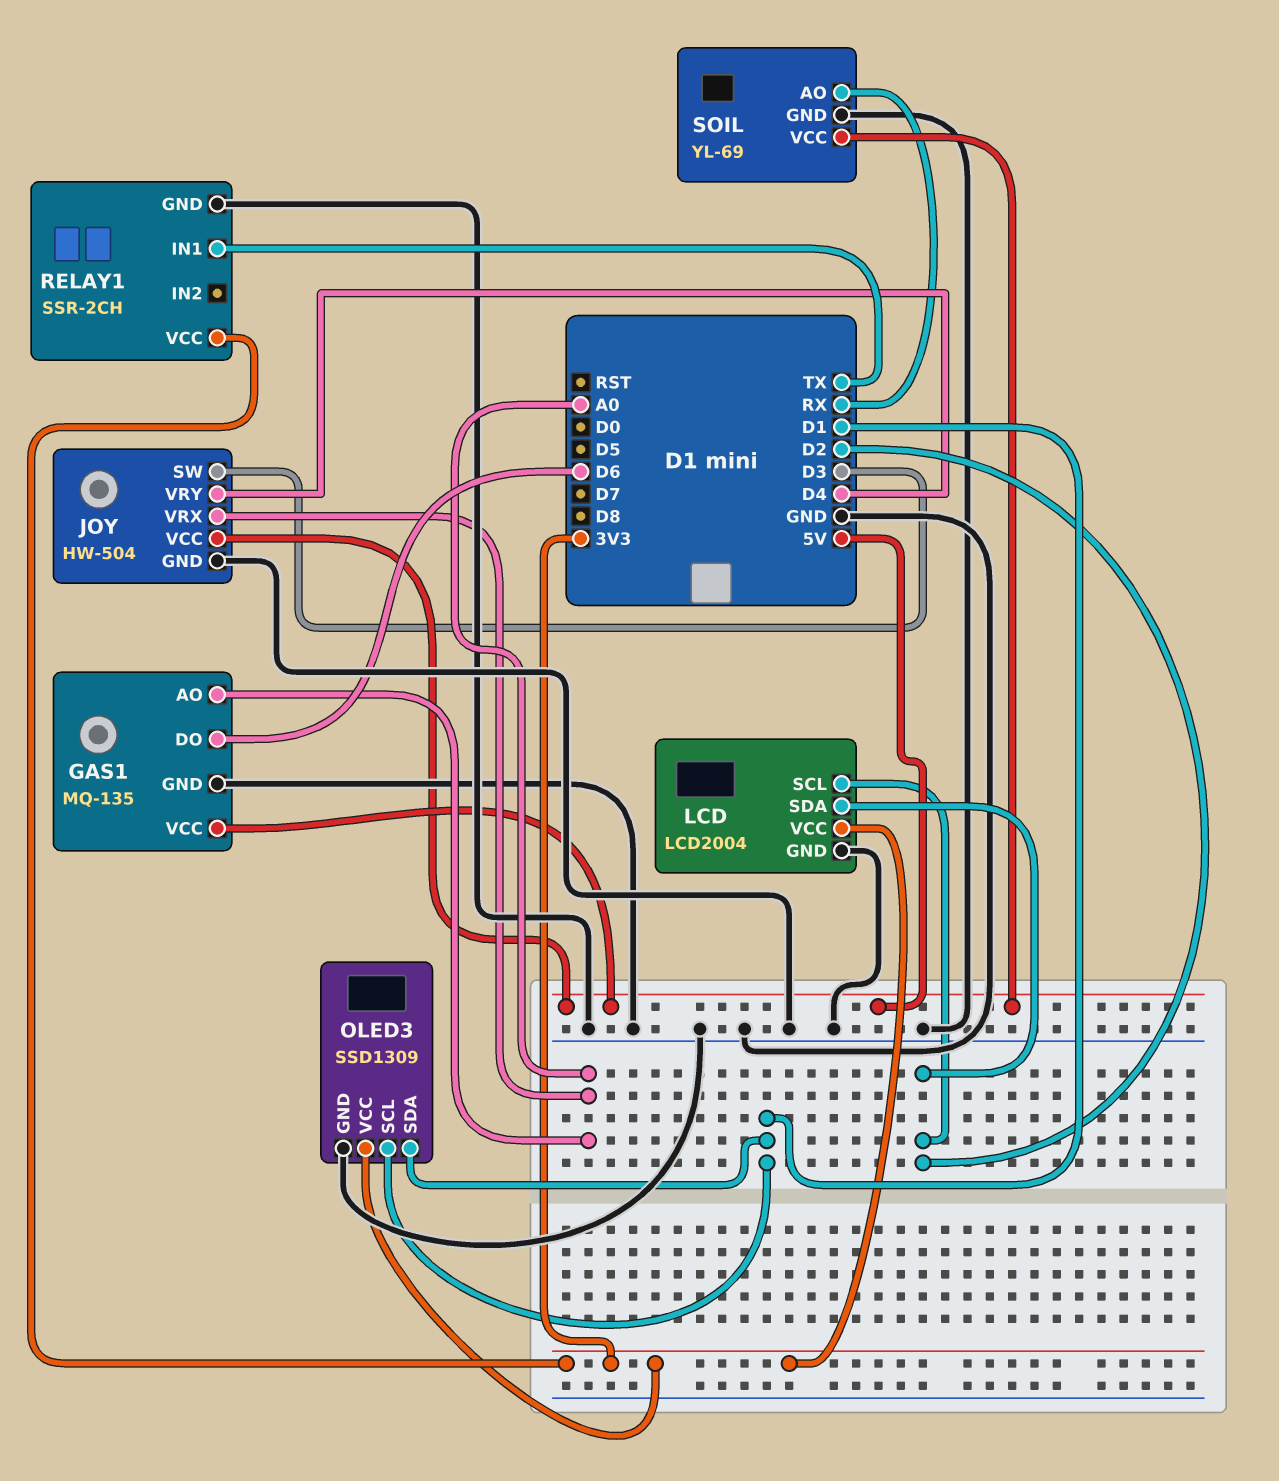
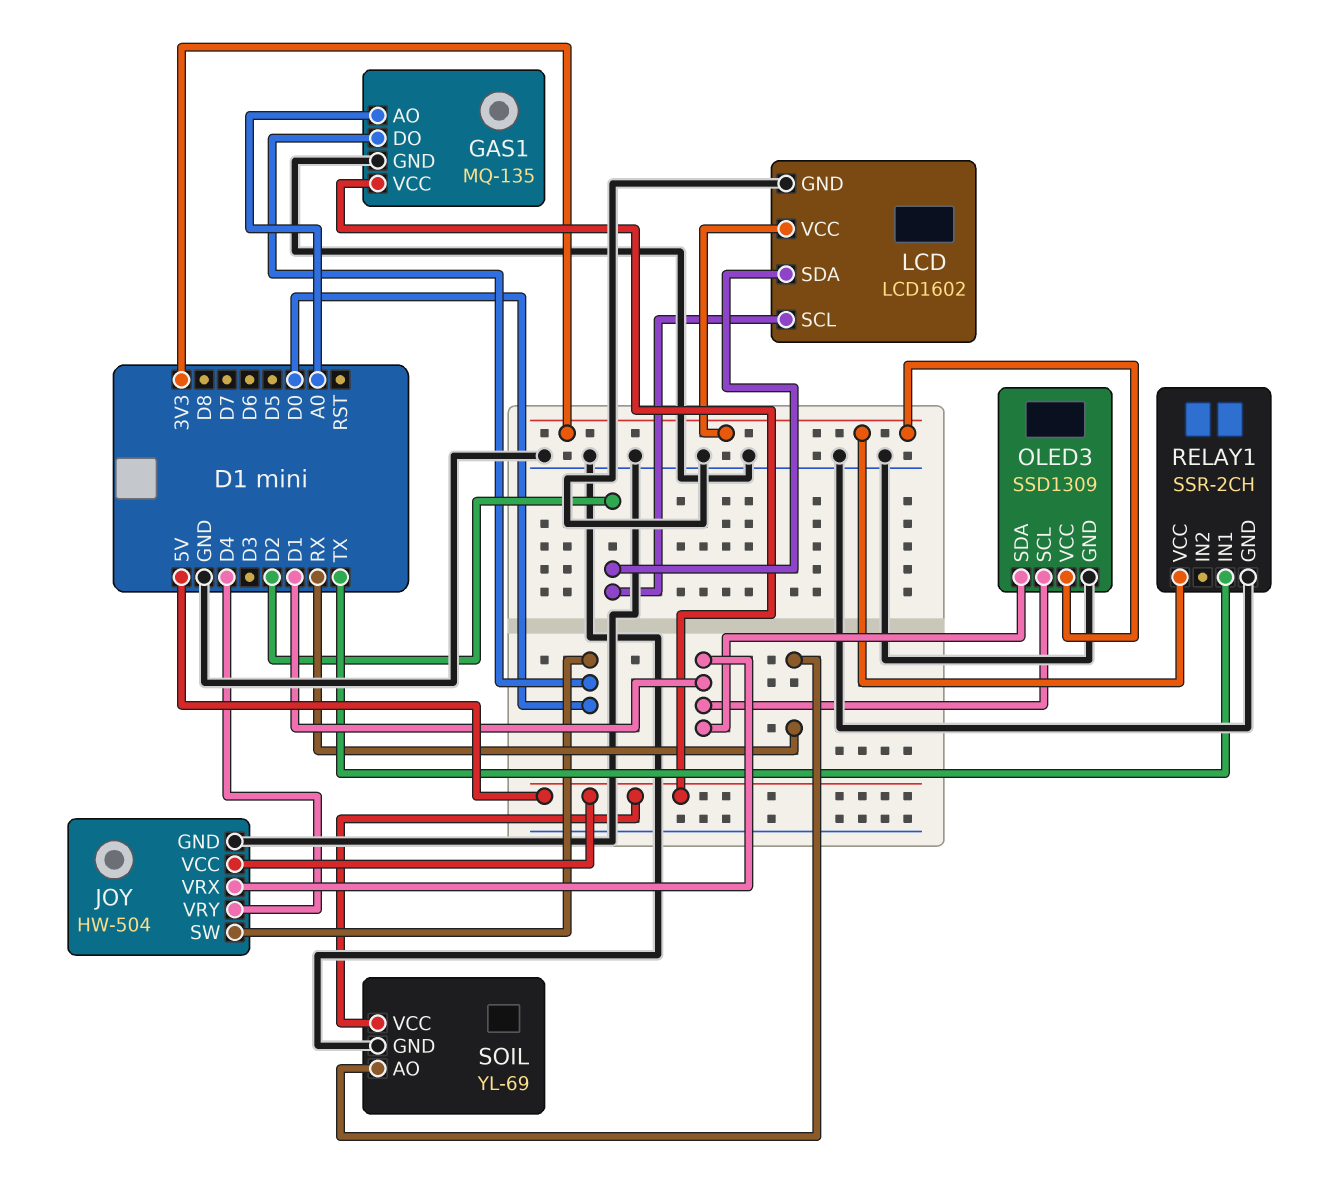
GAS1 pin DO: D6 -> D0
JOY pin SW: D3 -> D0
JOY pin VRX: A0 -> D1
LCD: LCD2004 -> LCD1602

